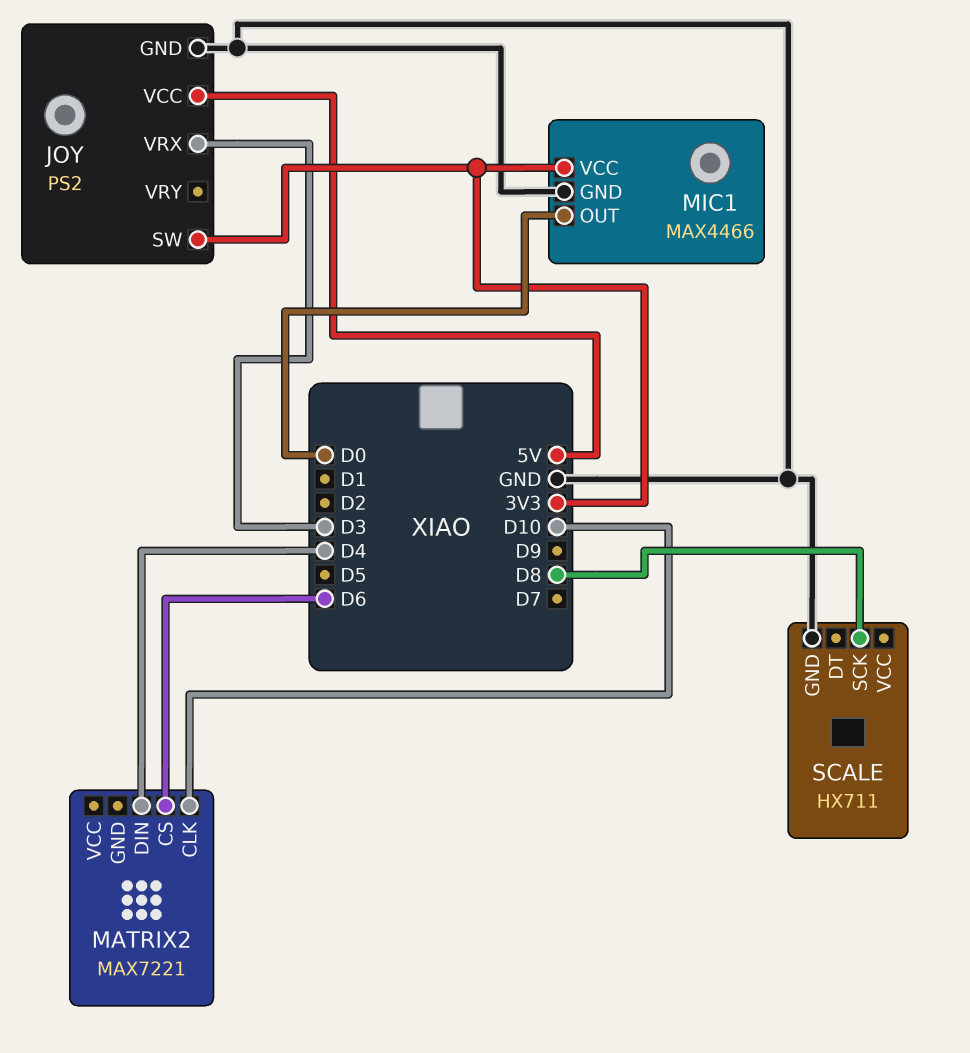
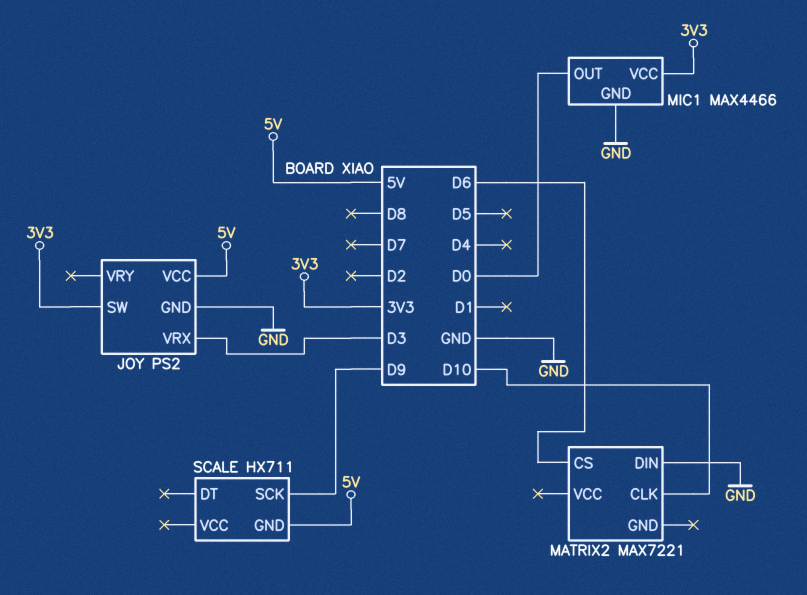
MATRIX2 pin DIN: D4 -> GND
SCALE pin GND: GND -> 5V
SCALE pin SCK: D8 -> D9

